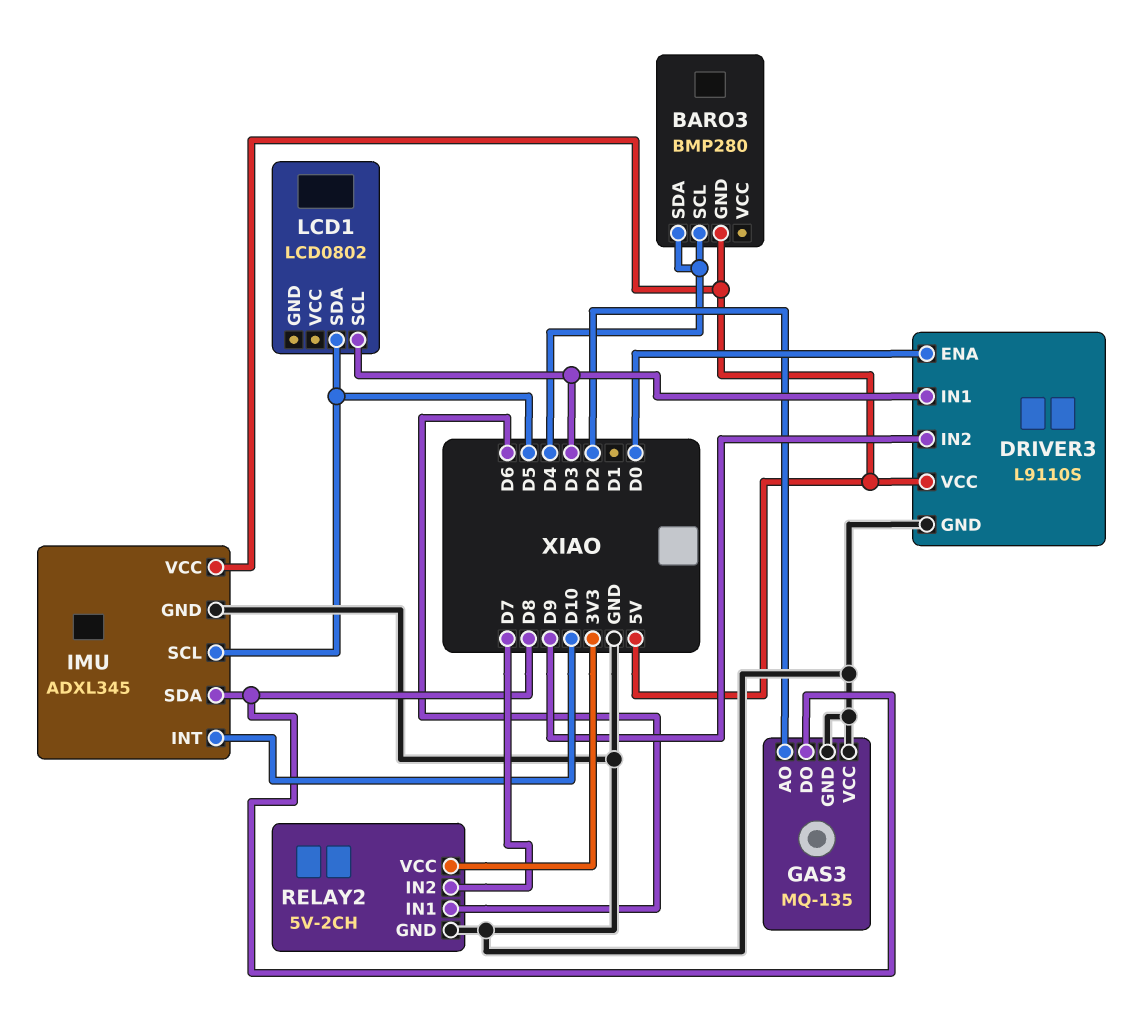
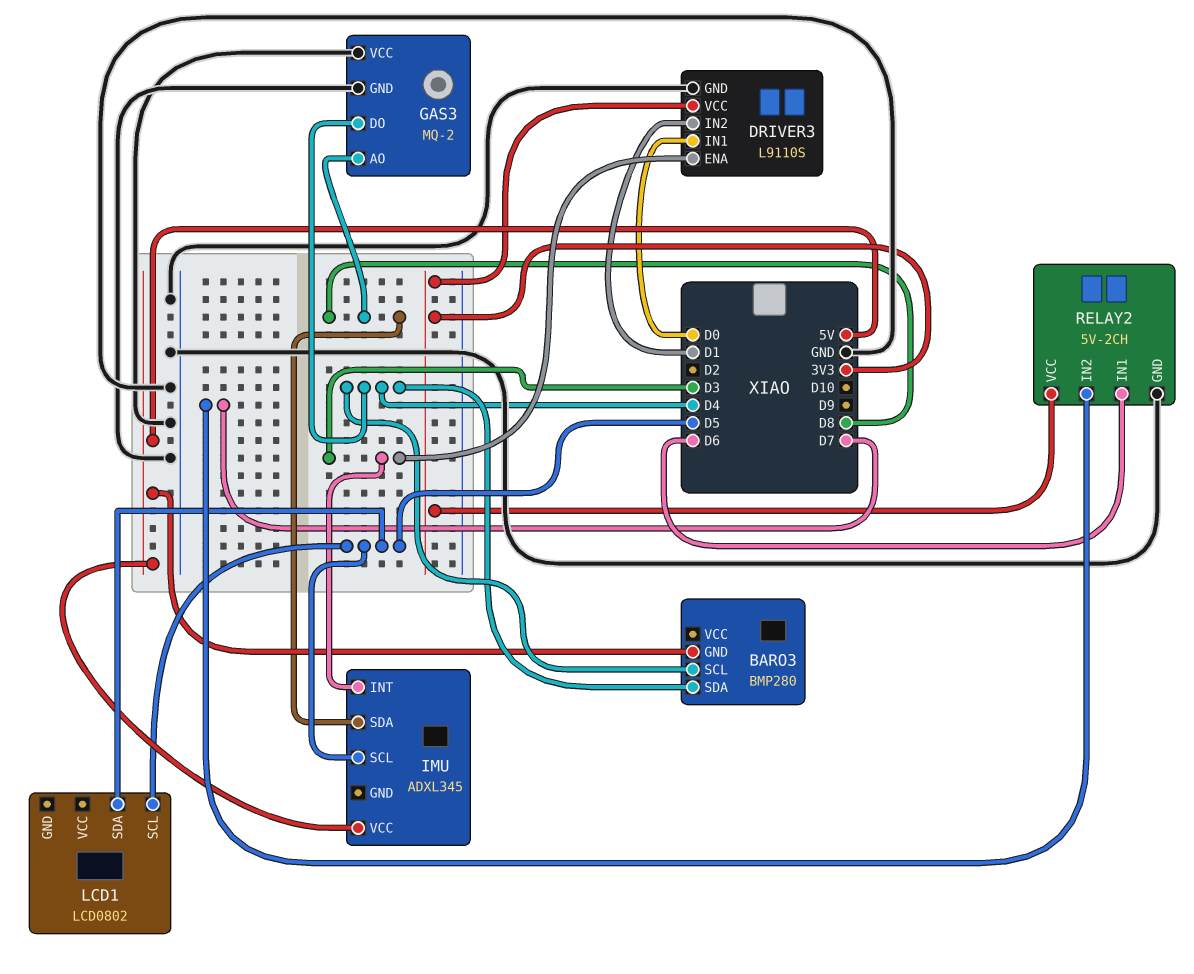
DRIVER3 pin ENA: D0 -> D3
DRIVER3 pin IN1: D3 -> D0
DRIVER3 pin IN2: D9 -> D1
DRIVER3 pin VCC: 5V -> 3V3
GAS3: MQ-135 -> MQ-2
GAS3 pin AO: D2 -> D8
GAS3 pin DO: D8 -> D4
IMU pin GND: GND -> none
IMU pin INT: D10 -> D3
LCD1 pin SCL: D3 -> D5

